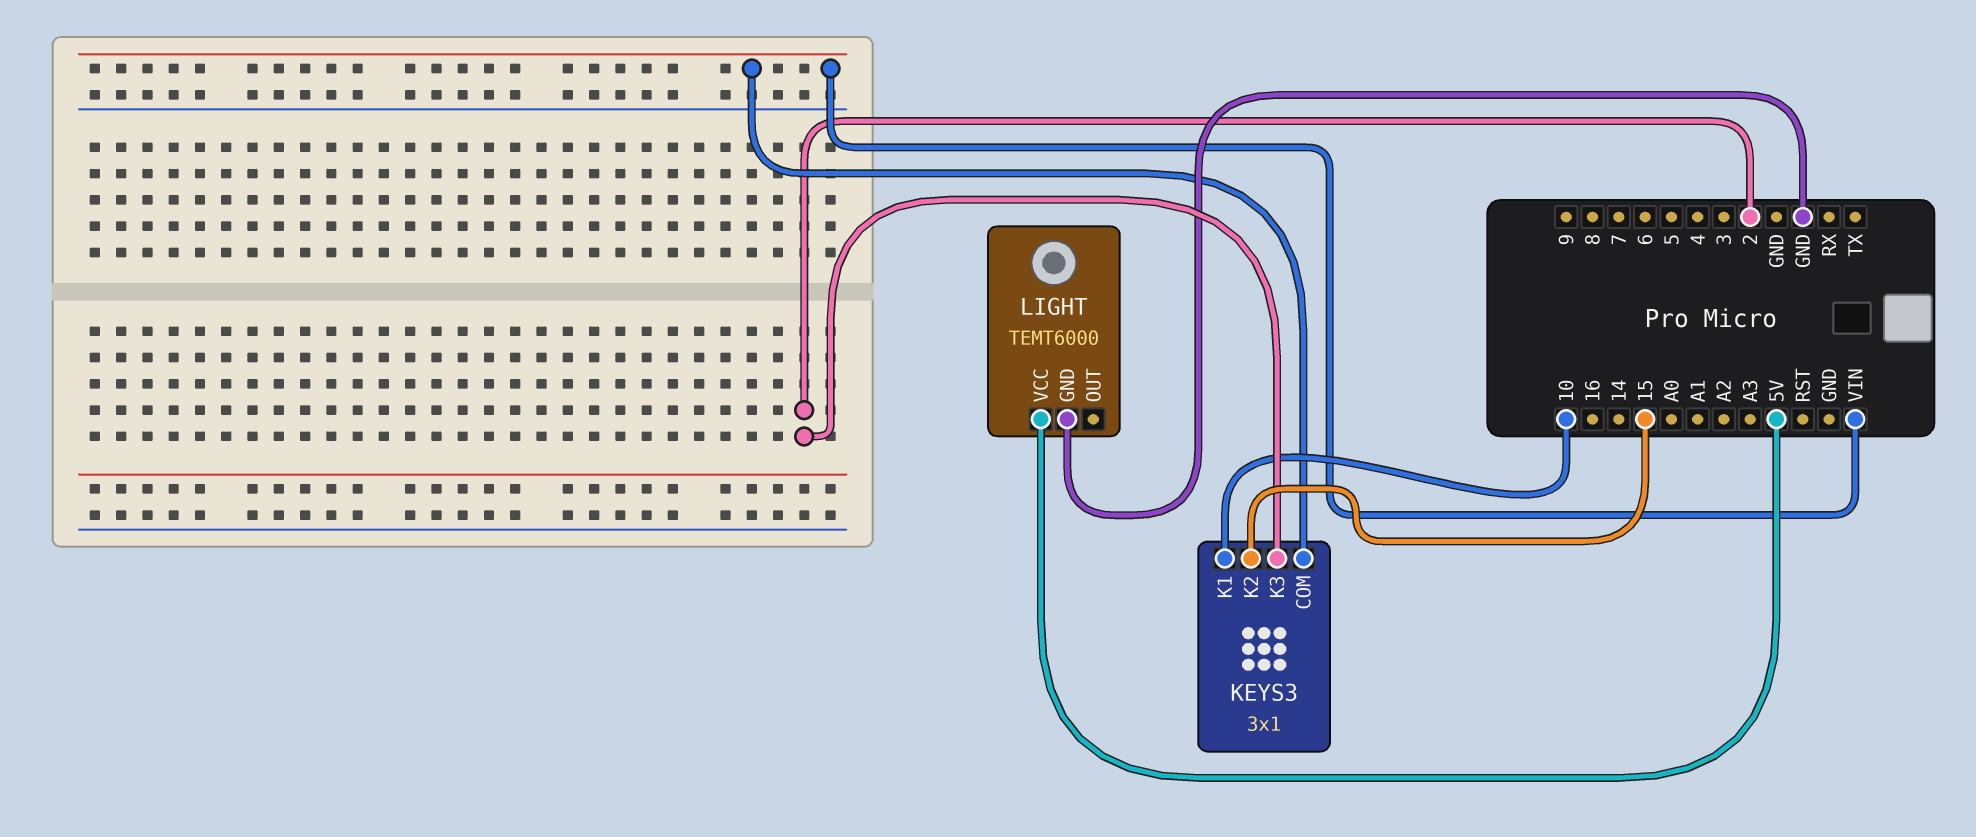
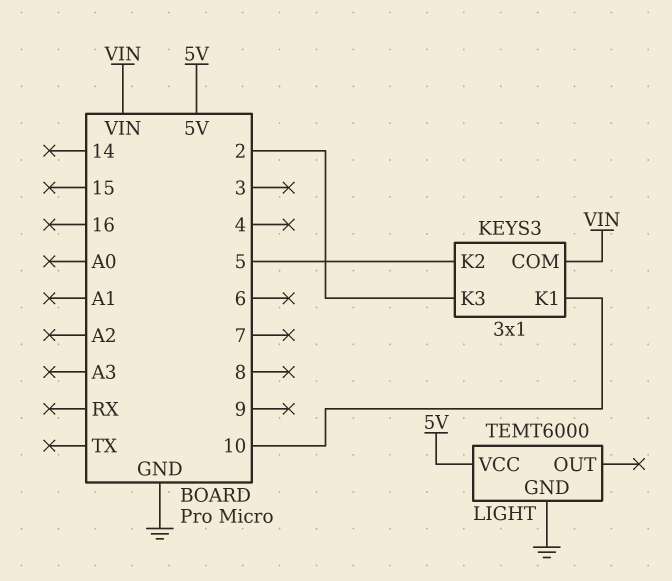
KEYS3 pin K2: 15 -> 5

